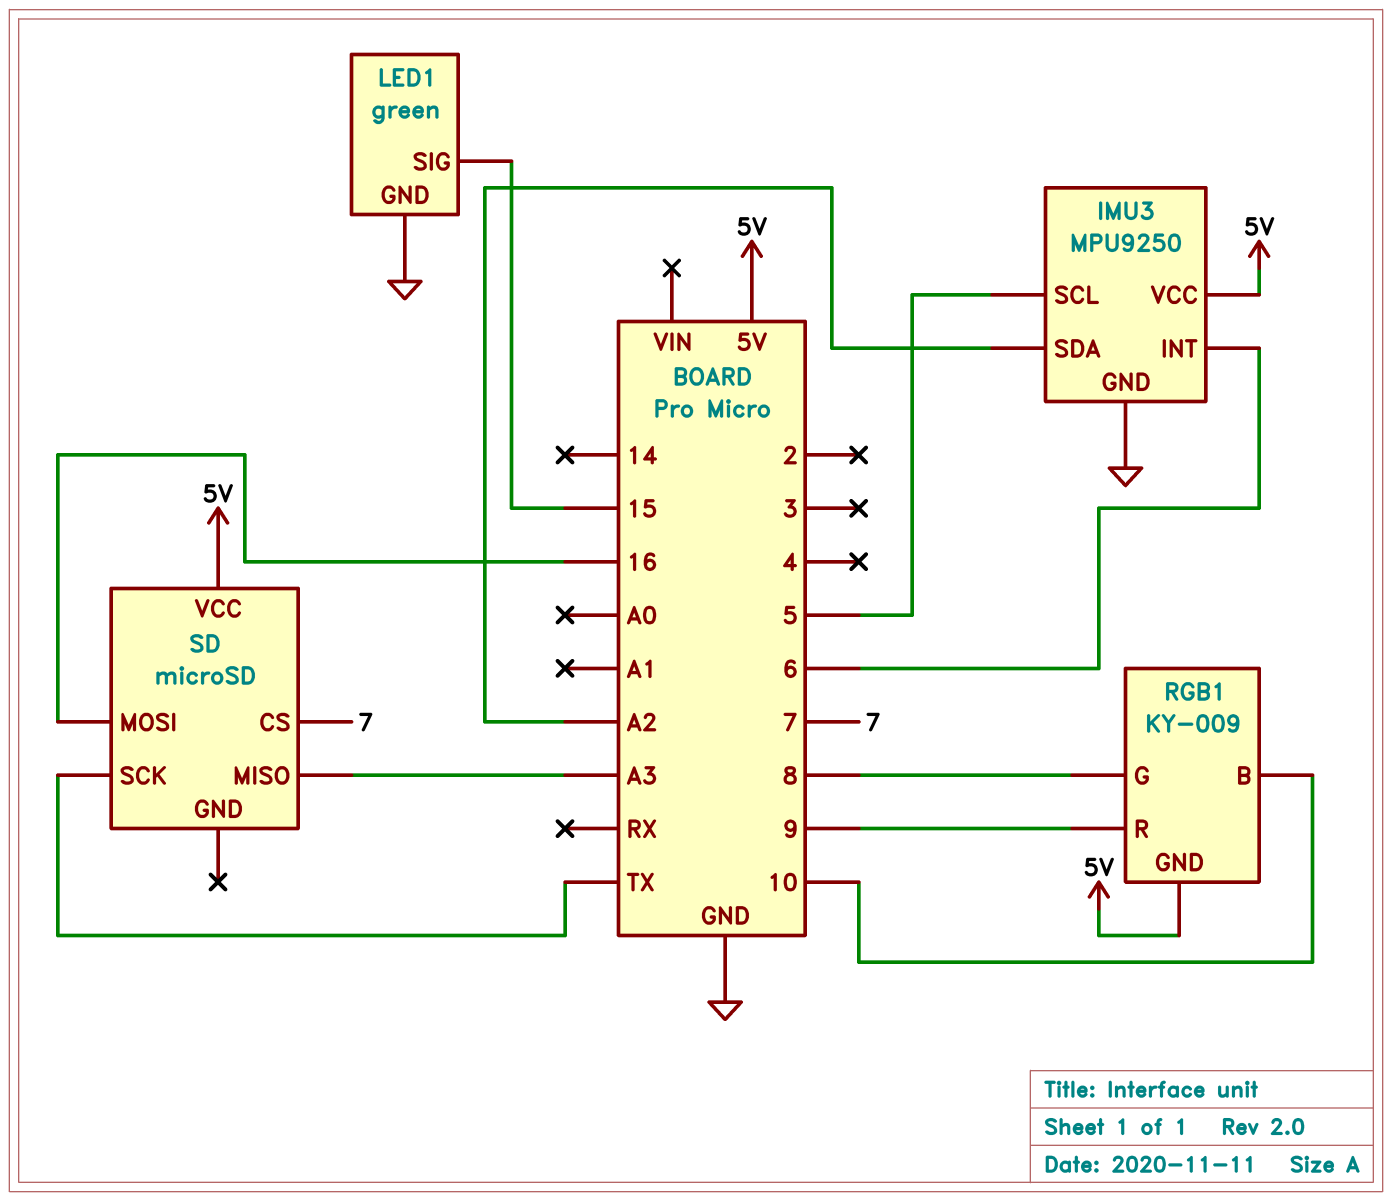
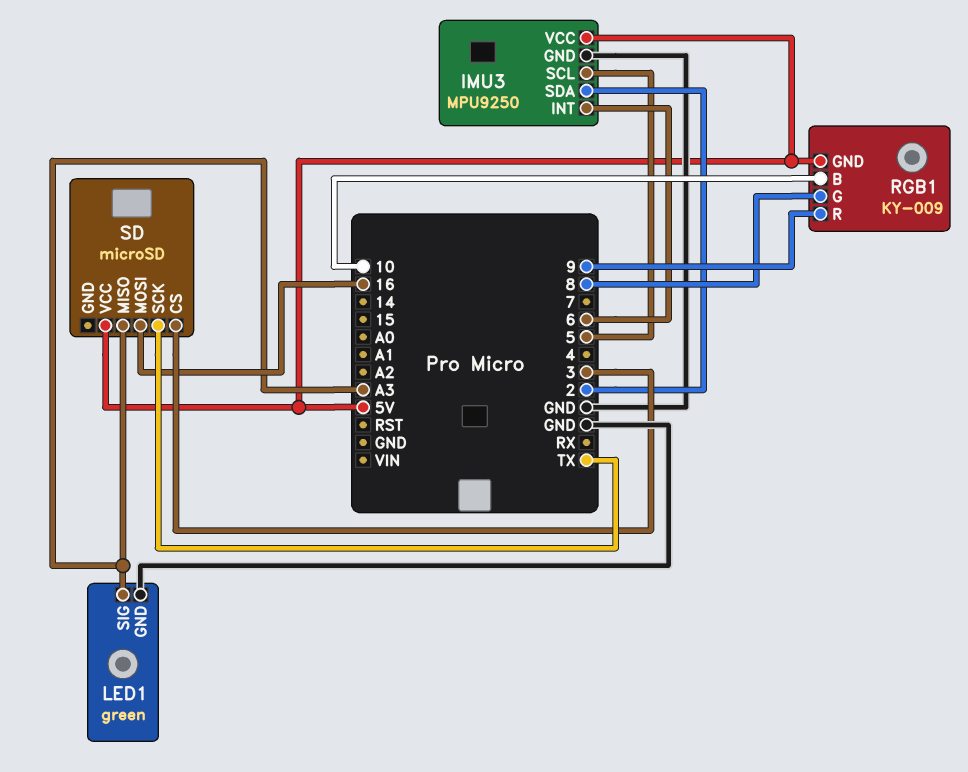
IMU3 pin SDA: A2 -> 2
LED1 pin SIG: 15 -> A3
SD pin CS: 7 -> 3

